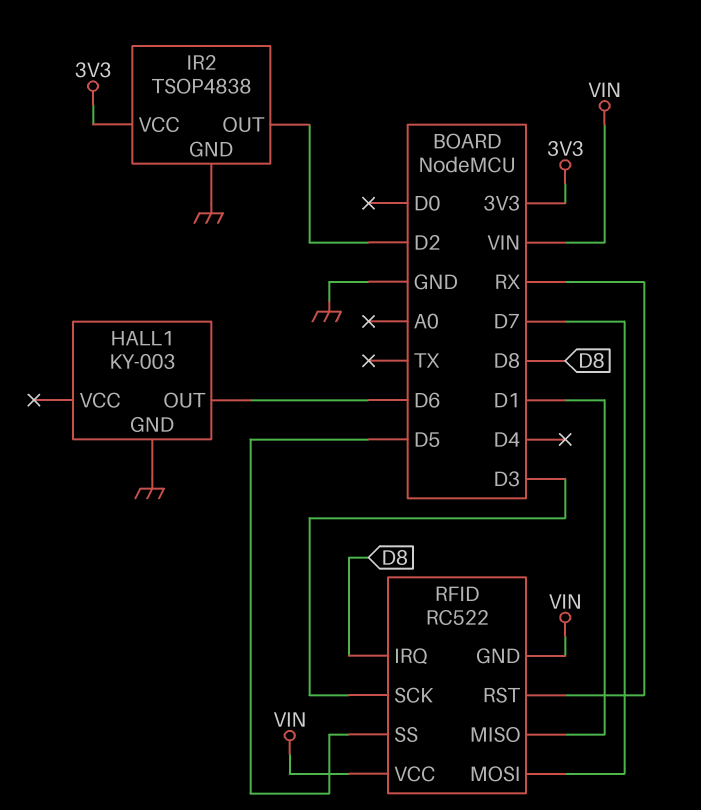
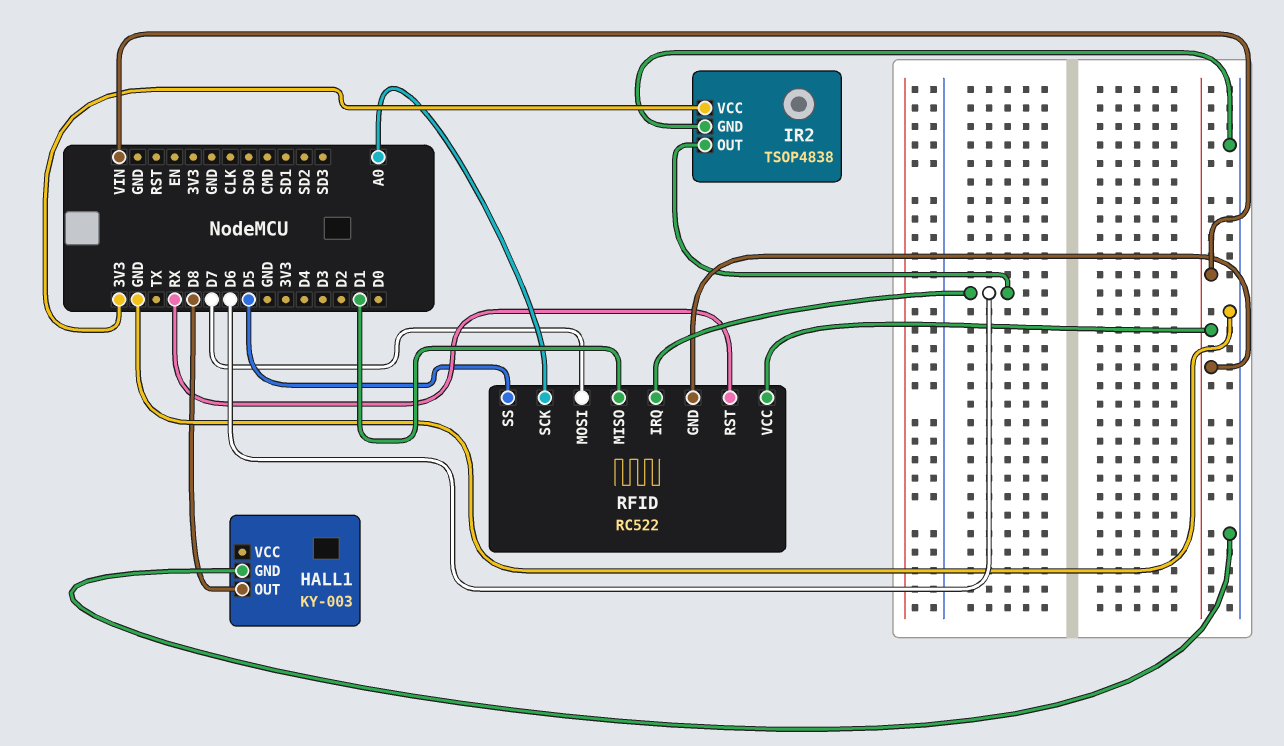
HALL1 pin OUT: D6 -> D8
IR2 pin OUT: D2 -> D6
RFID pin IRQ: D8 -> D6
RFID pin SCK: D3 -> A0

